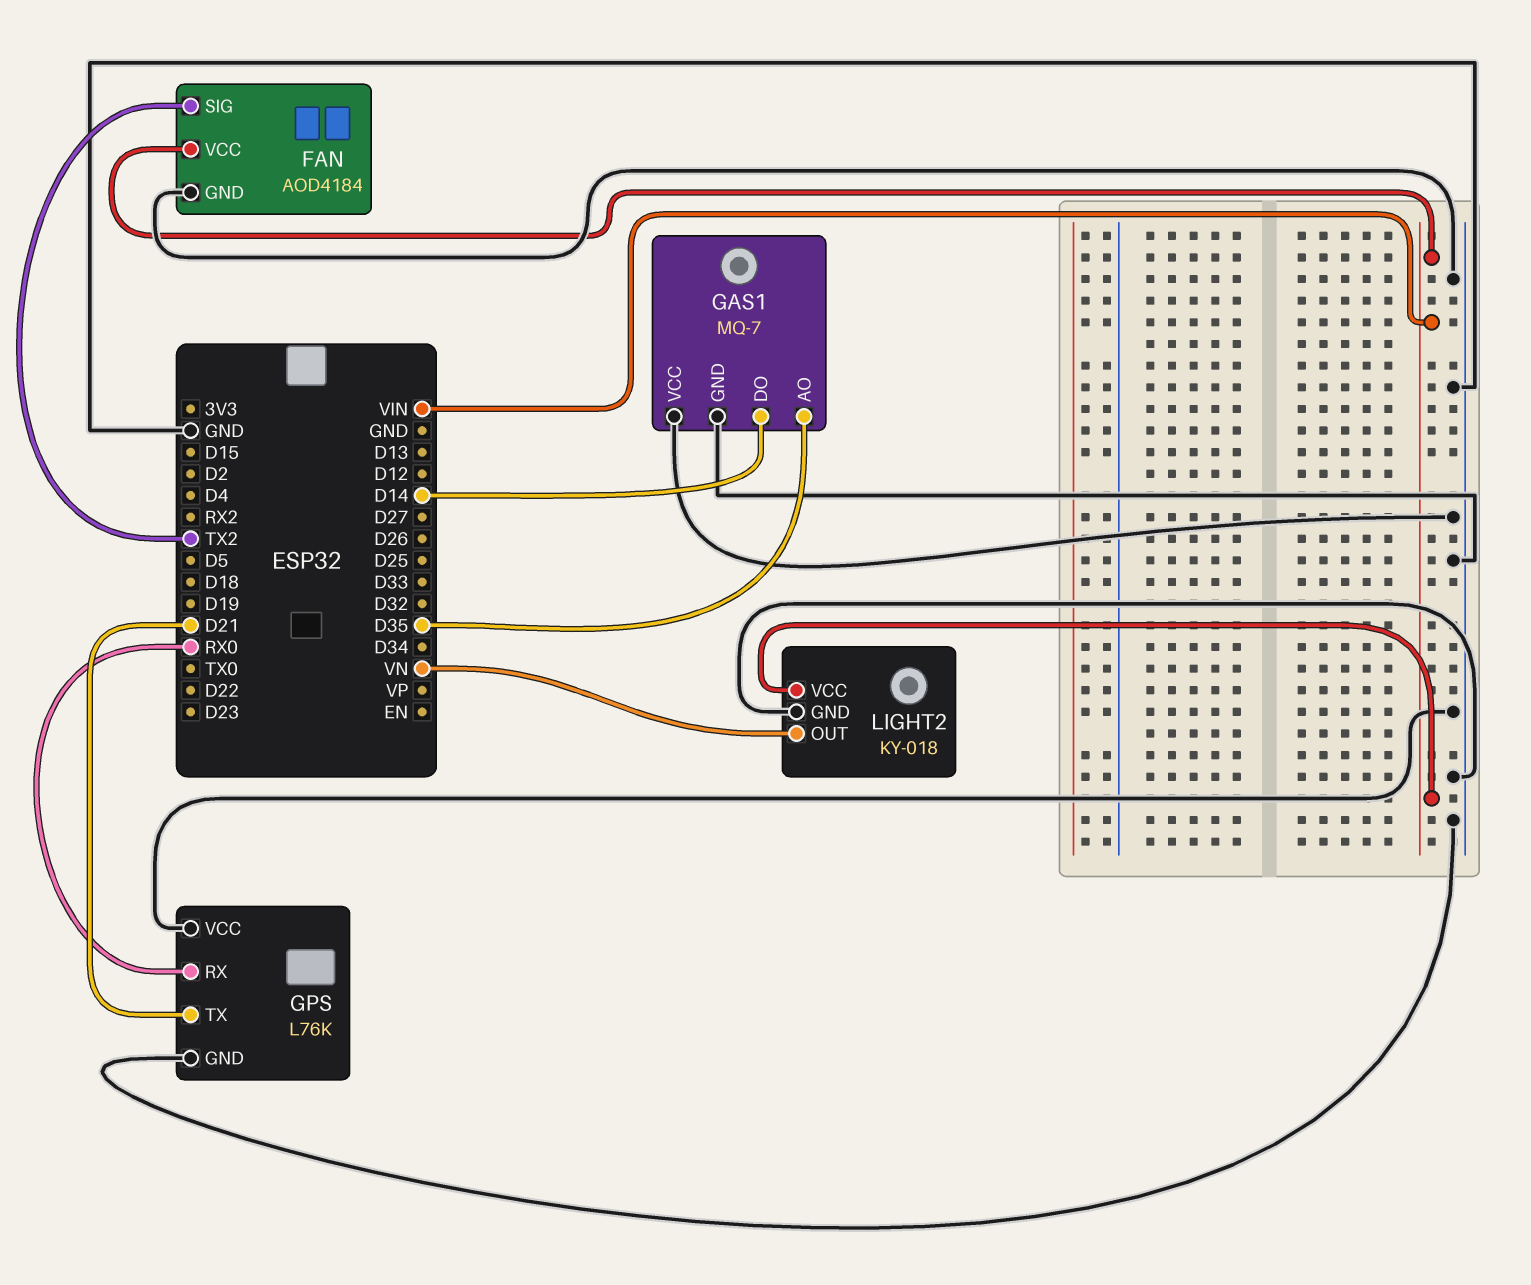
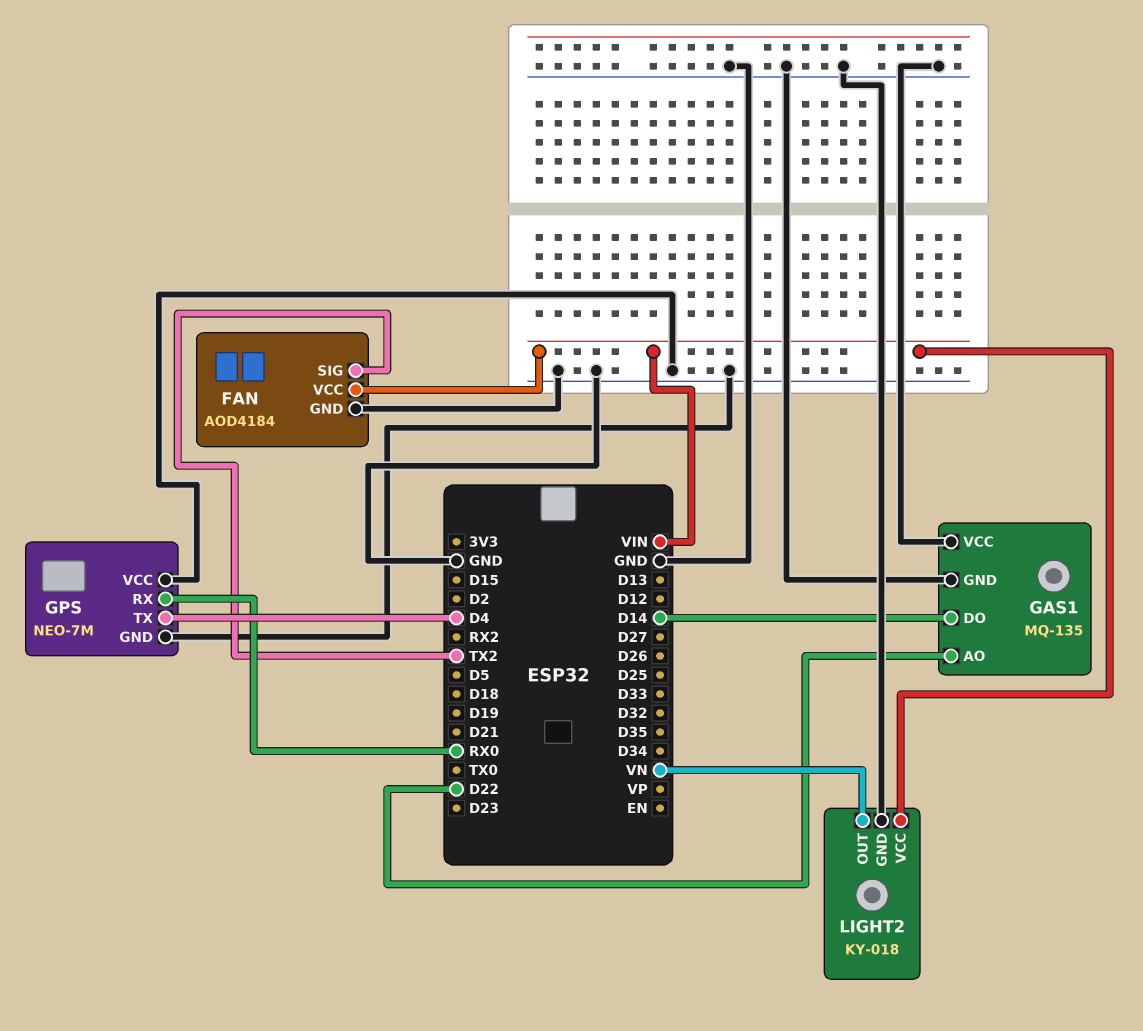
GAS1: MQ-7 -> MQ-135
GAS1 pin AO: D35 -> D22
GPS: L76K -> NEO-7M
GPS pin TX: D21 -> D4

